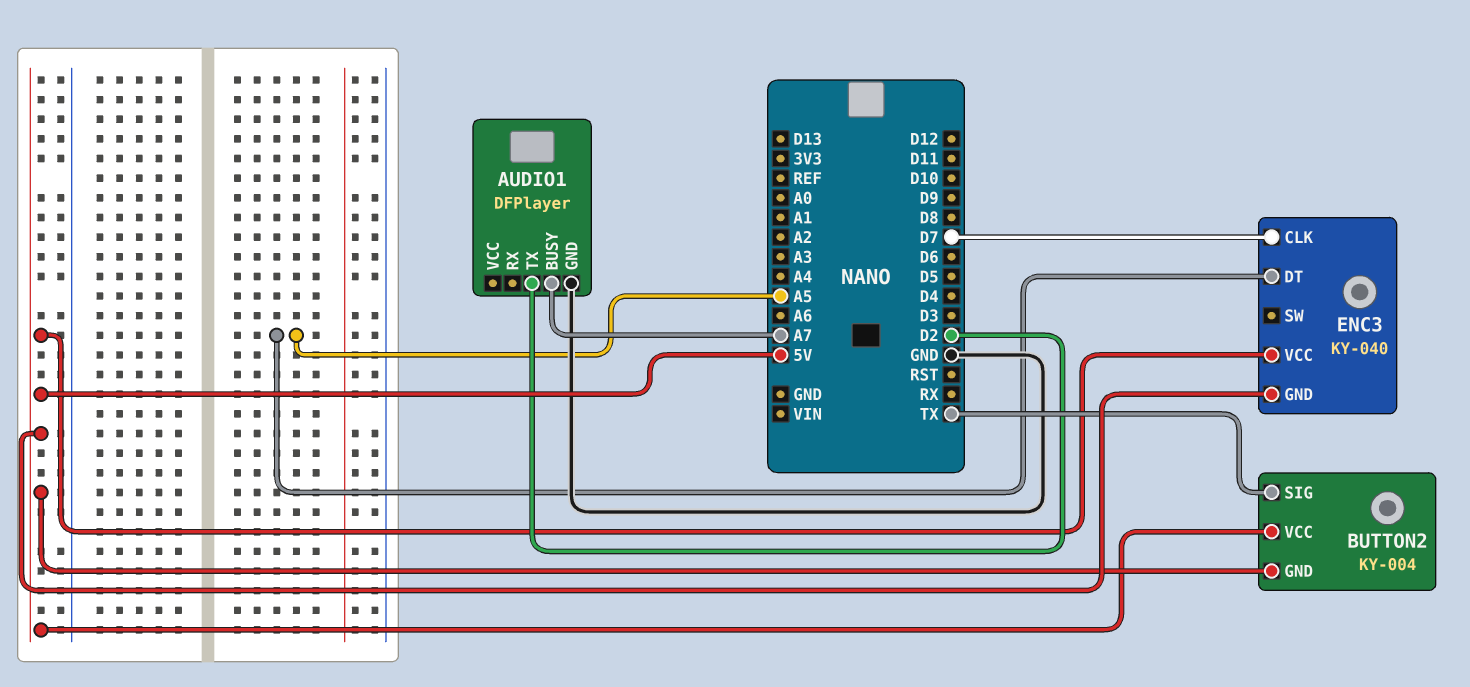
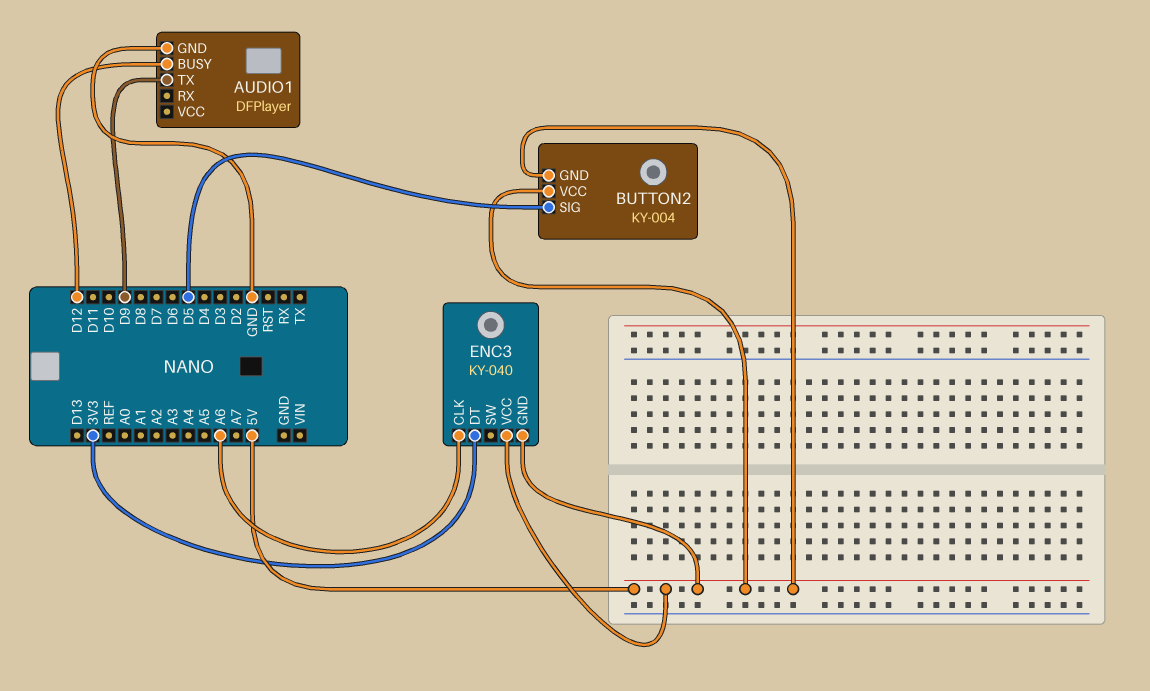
AUDIO1 pin BUSY: A7 -> D12
AUDIO1 pin TX: D2 -> D9
BUTTON2 pin SIG: TX -> D5
ENC3 pin CLK: D7 -> A6
ENC3 pin DT: A5 -> 3V3

